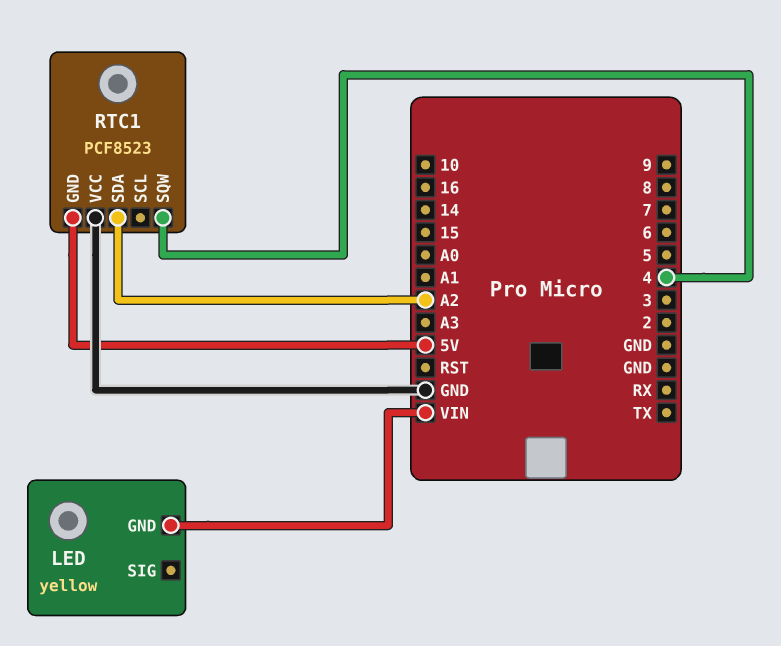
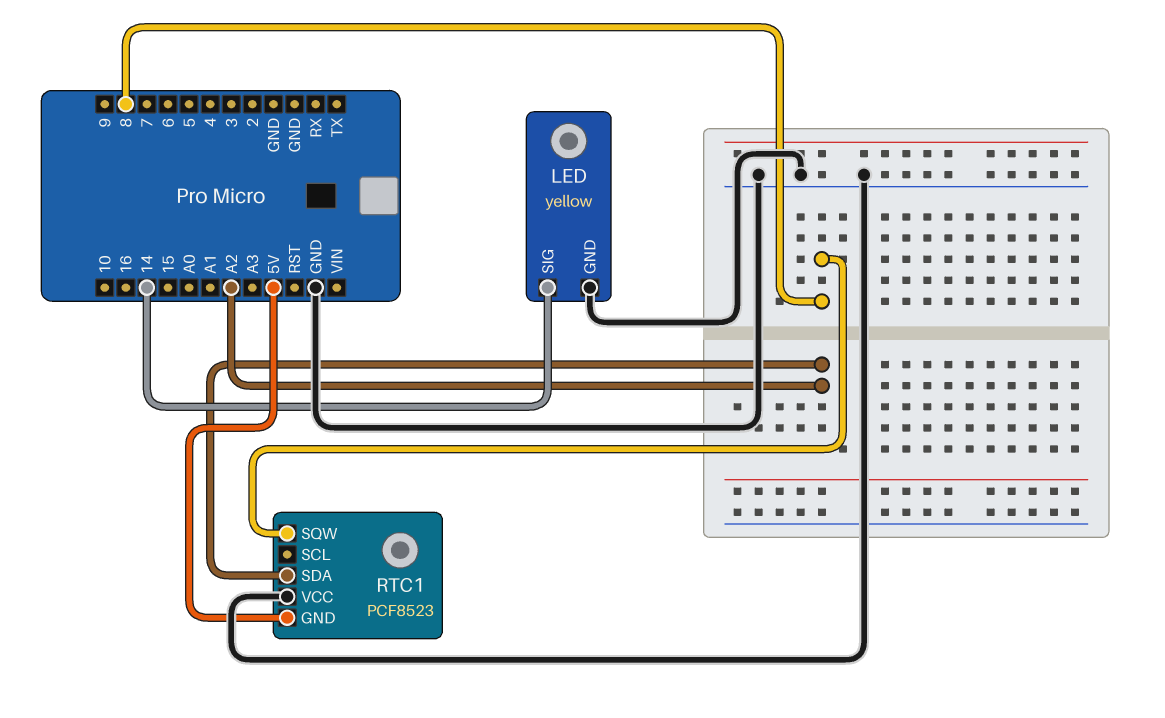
LED pin GND: VIN -> GND
LED pin SIG: none -> 14
RTC1 pin SQW: 4 -> 8

